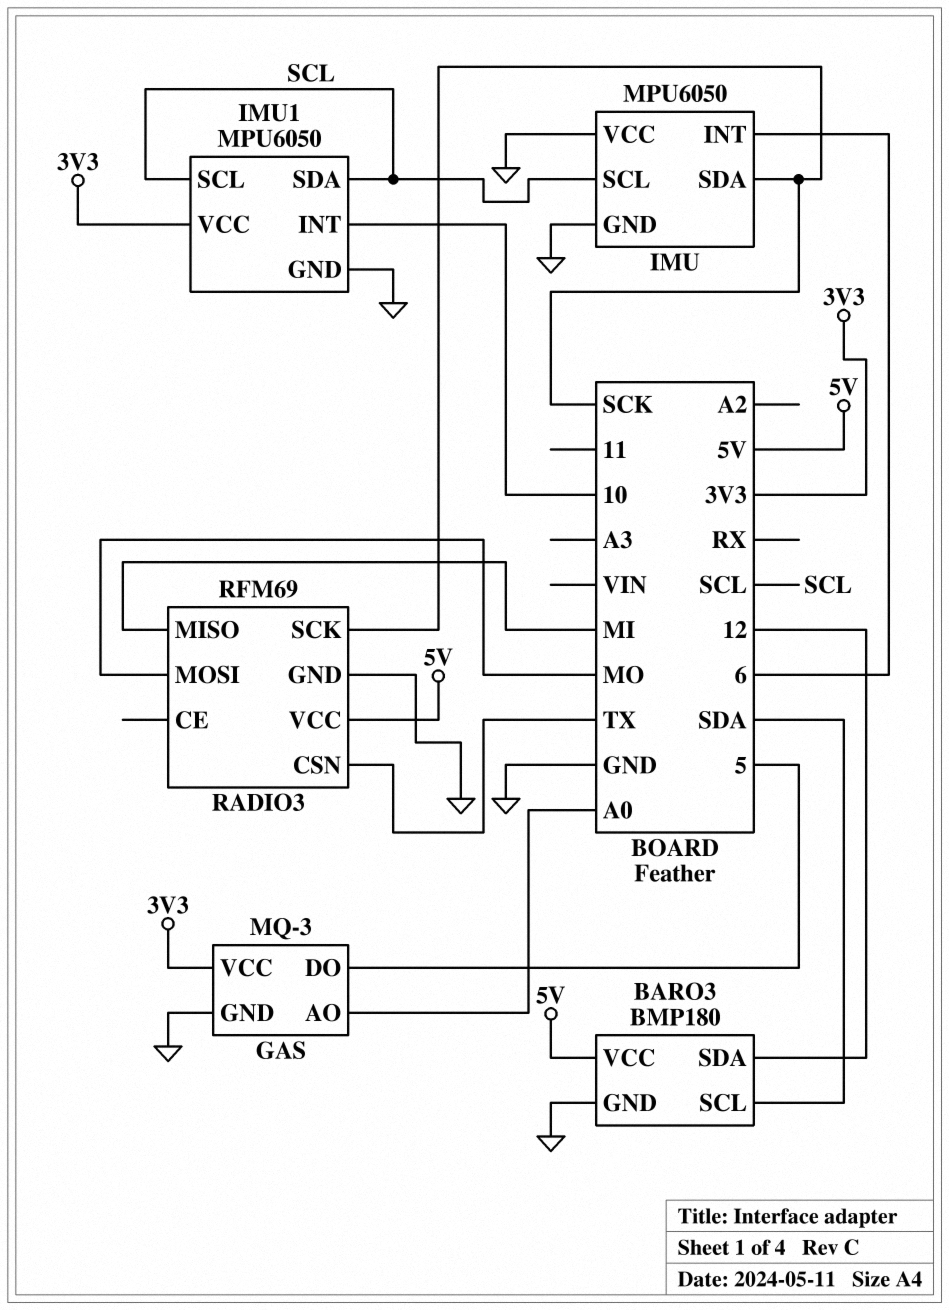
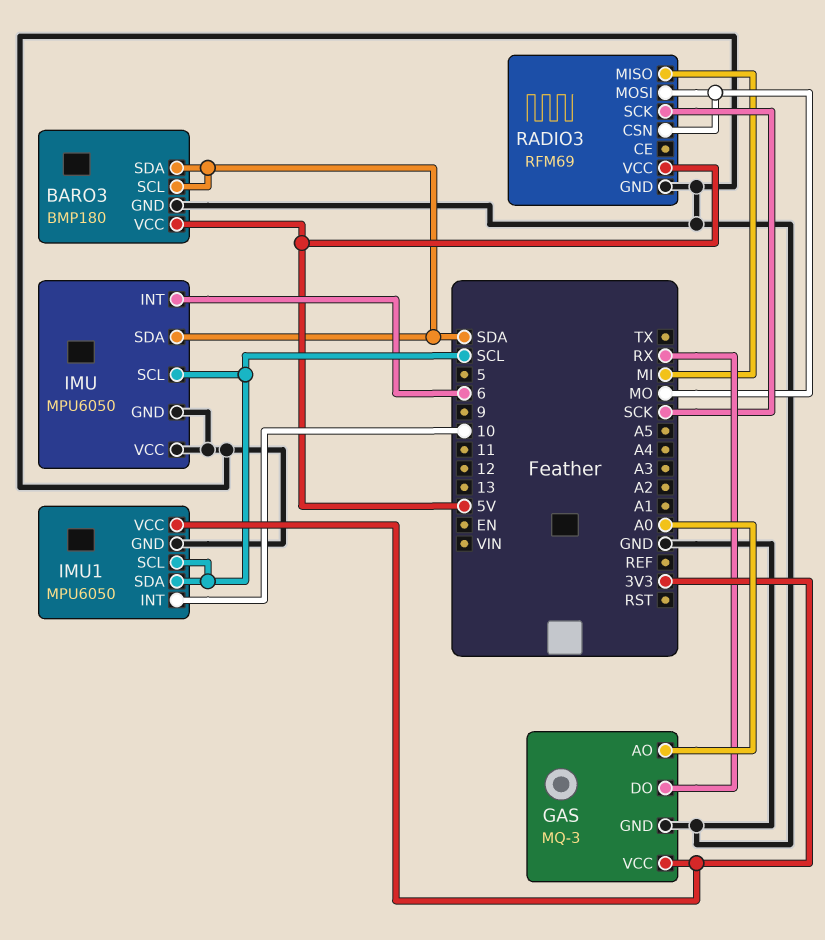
BARO3 pin SDA: 12 -> SDA
GAS pin DO: 5 -> RX
IMU pin SDA: SCK -> SDA
RADIO3 pin CSN: TX -> MO

